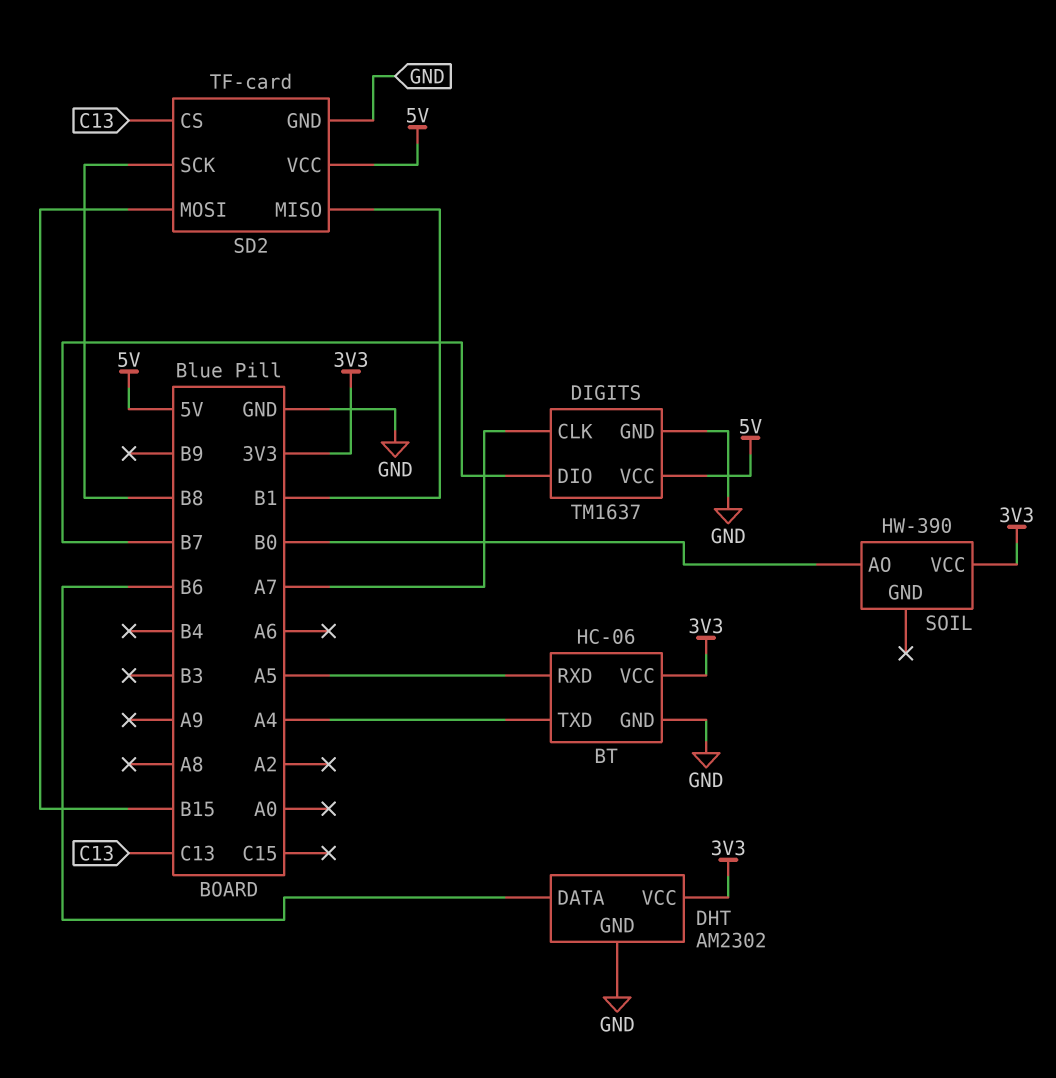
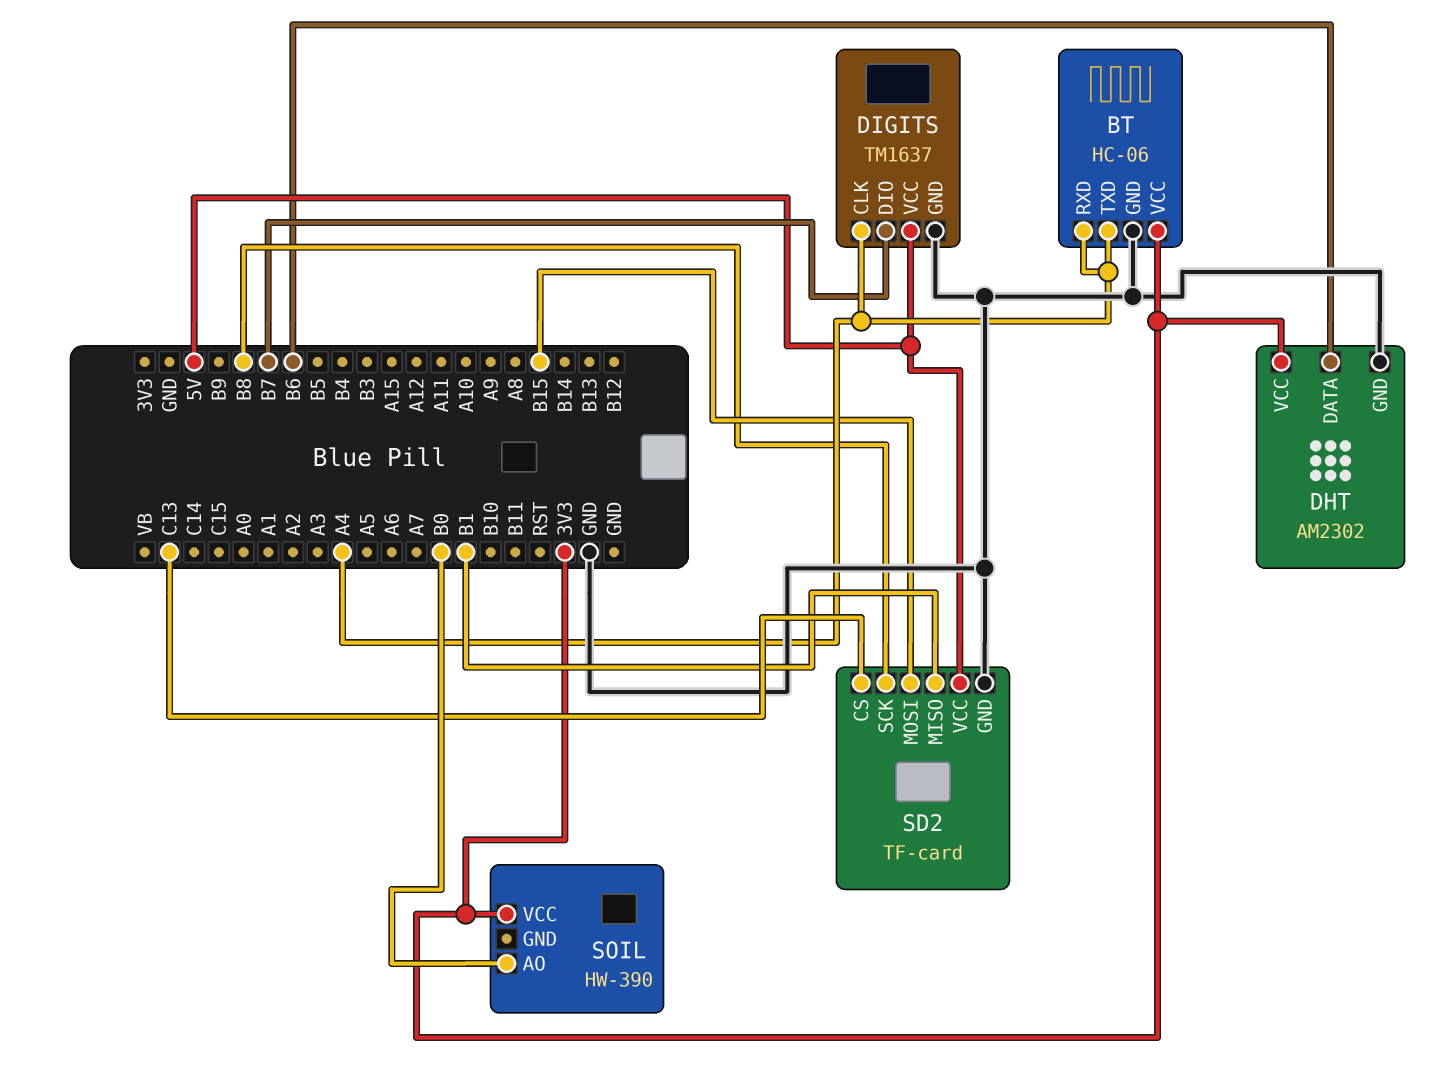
BT pin RXD: A5 -> A4
DIGITS pin CLK: A7 -> A4

